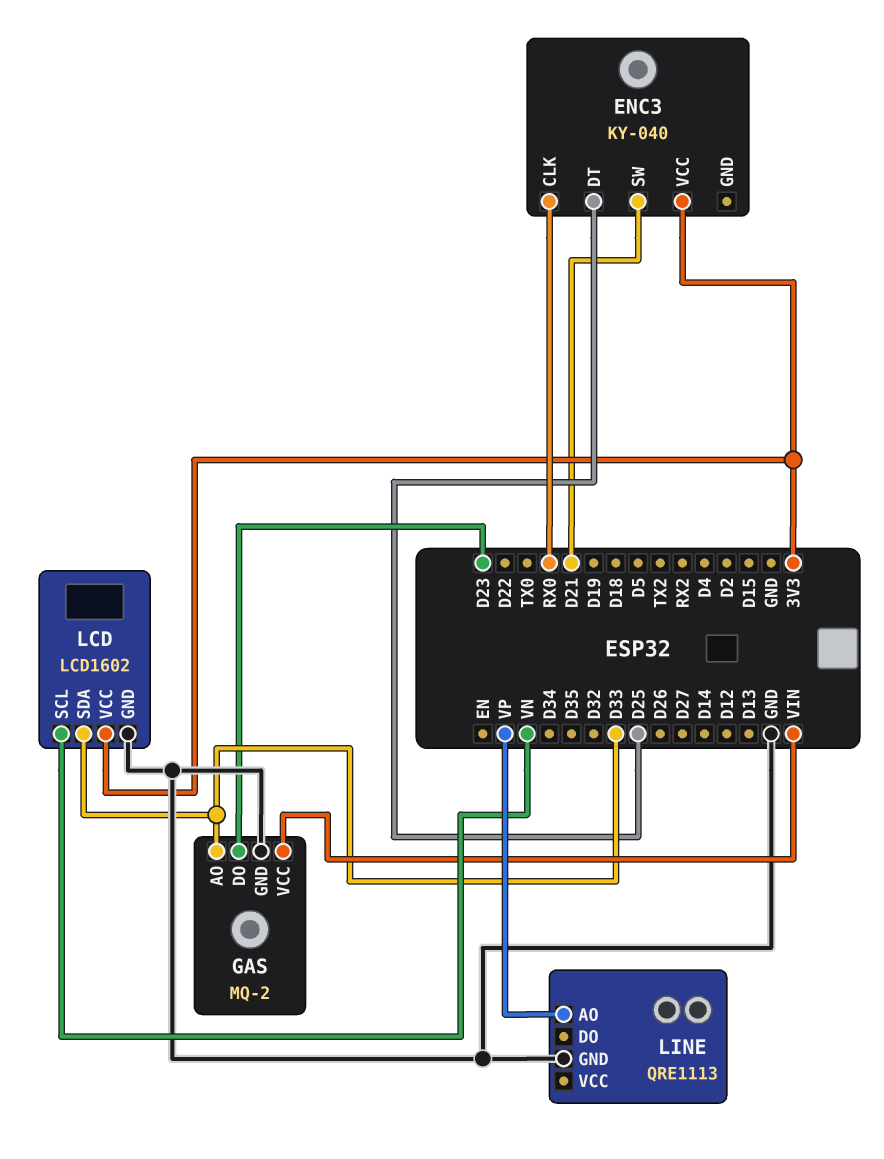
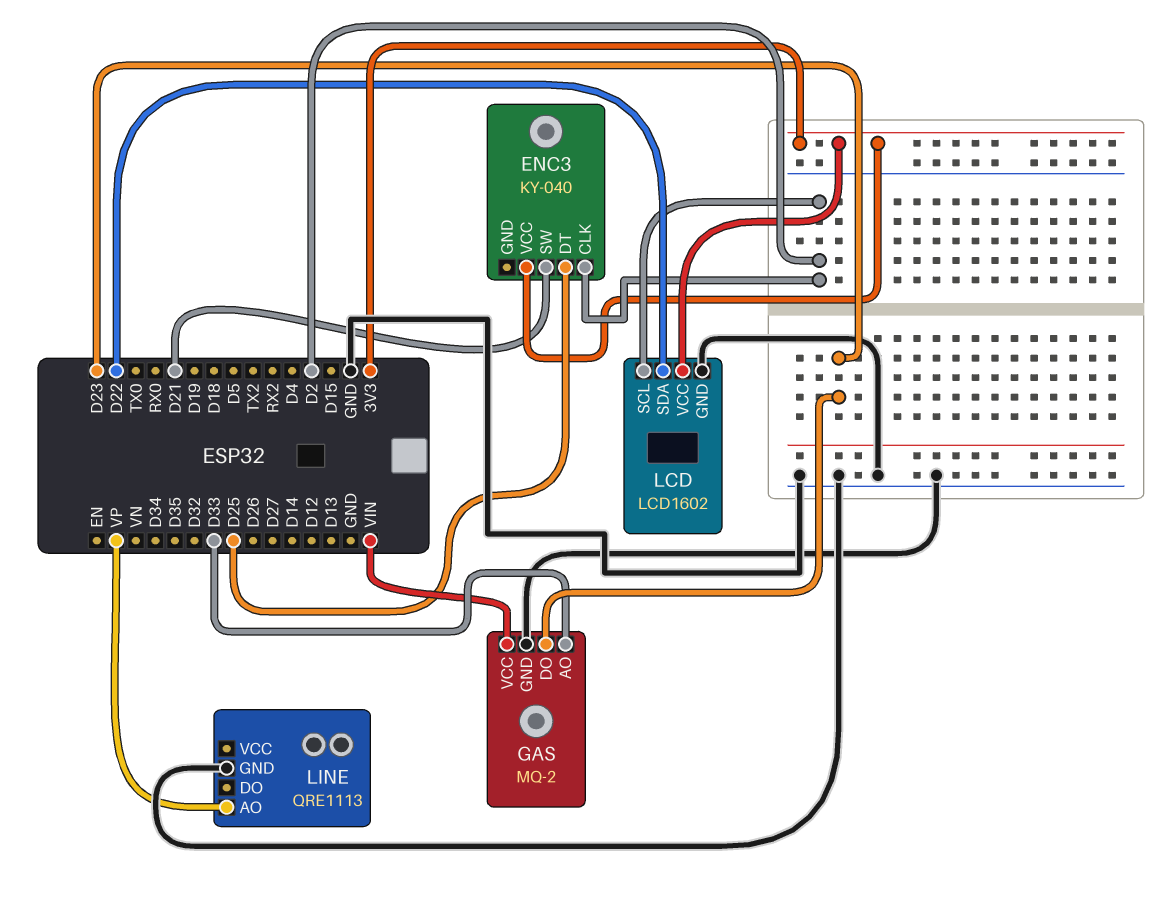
ENC3 pin CLK: RX0 -> D2
LCD pin SCL: VN -> D2
LCD pin SDA: D33 -> D22

